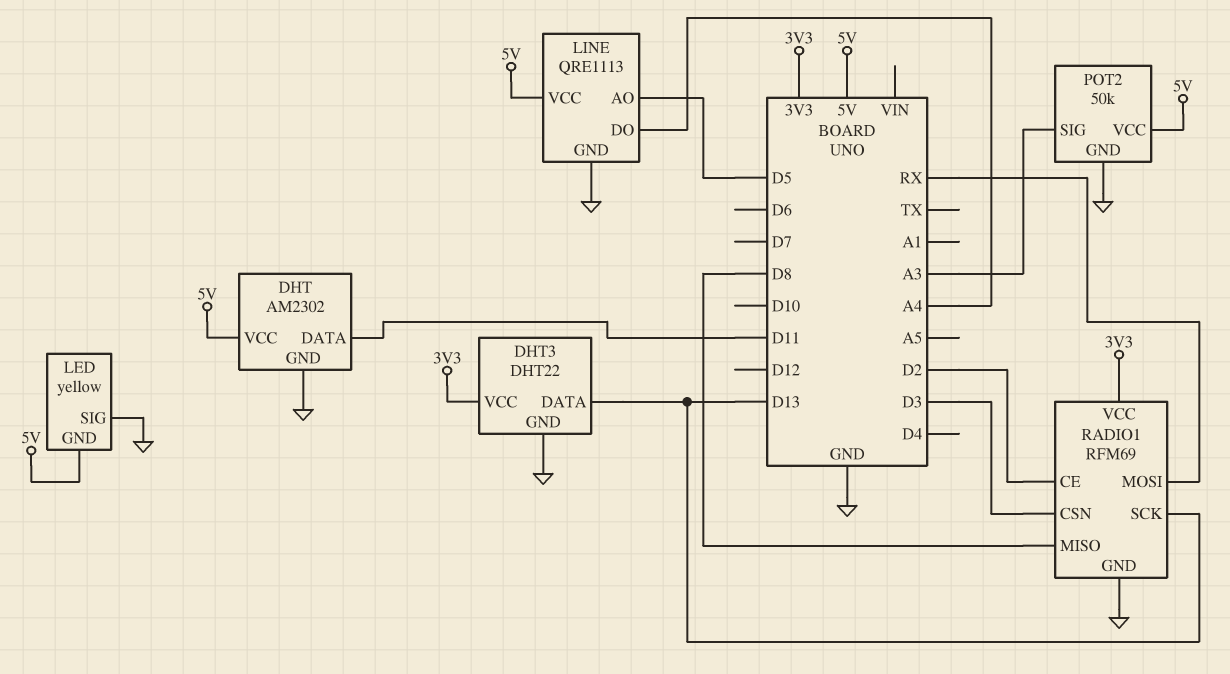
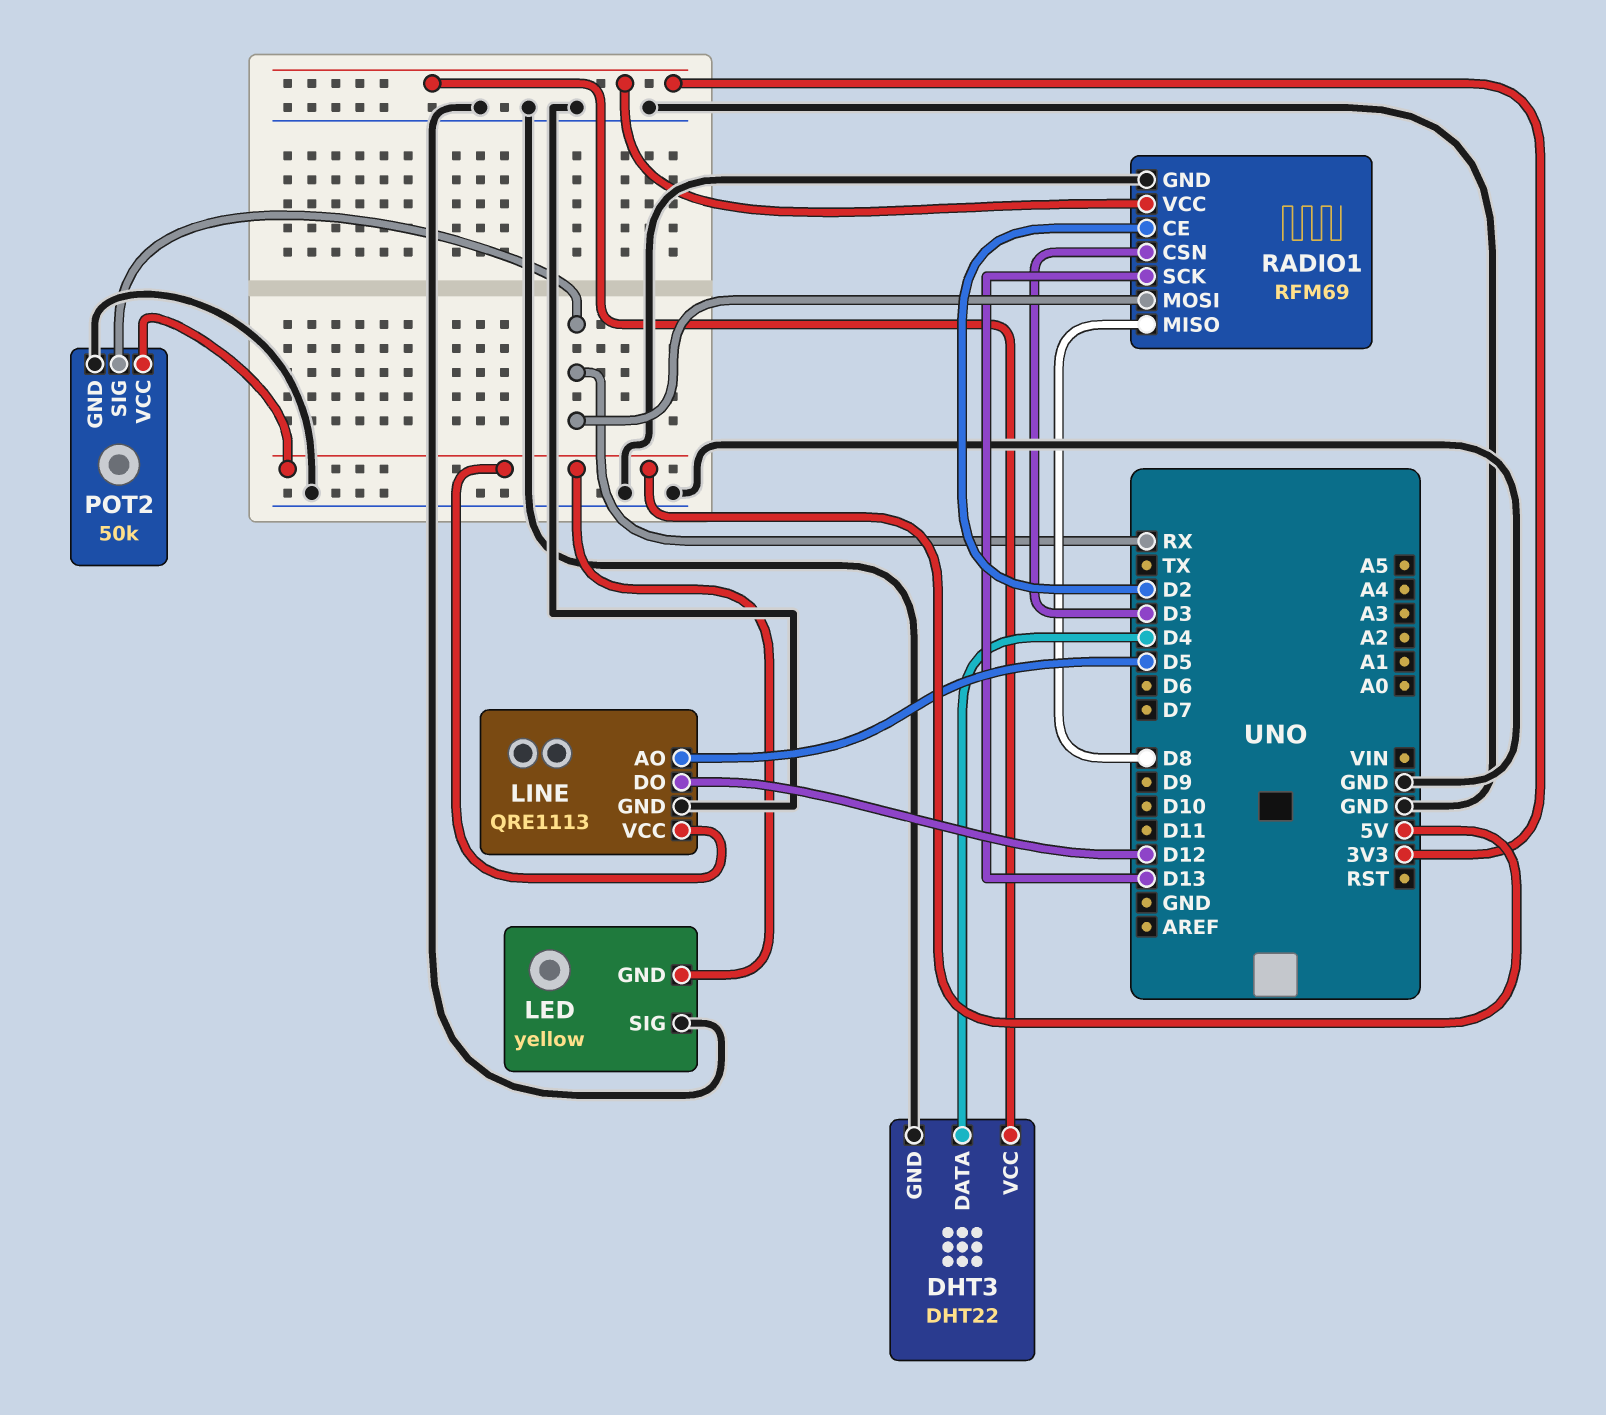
DHT: AM2302 -> none
DHT pin DATA: D11 -> none
DHT pin GND: GND -> none
DHT pin VCC: 5V -> none
DHT3 pin DATA: D13 -> D4
LINE pin DO: A4 -> D12
POT2 pin SIG: A3 -> RX

